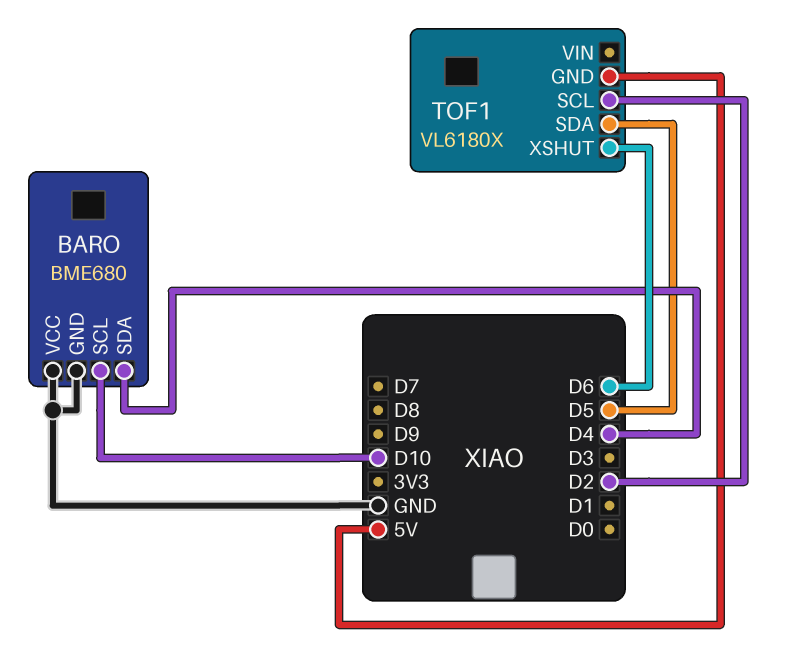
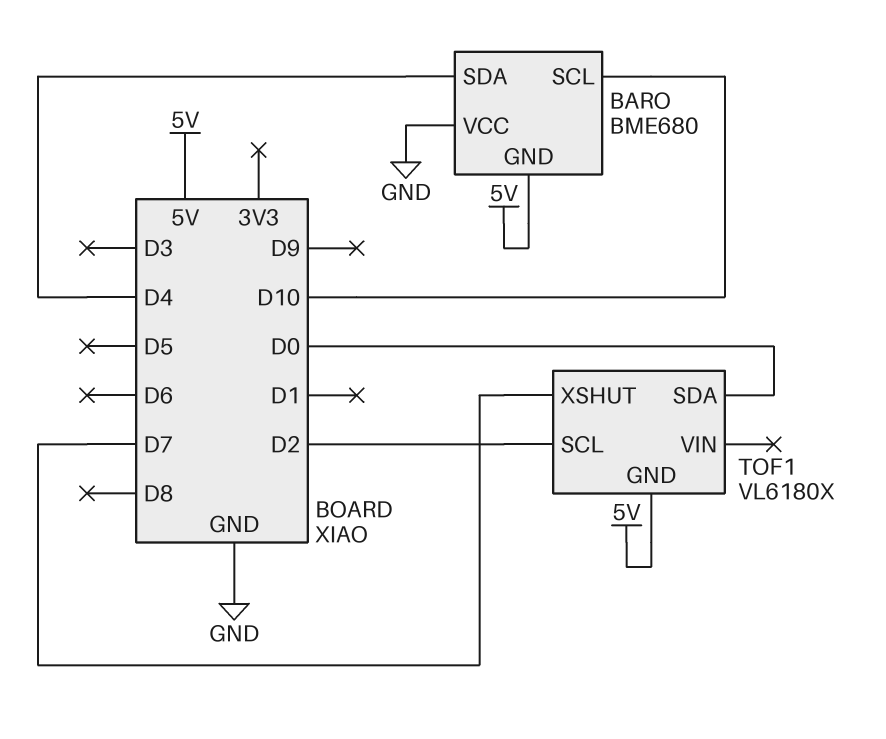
BARO pin GND: GND -> 5V
TOF1 pin SDA: D5 -> D0
TOF1 pin XSHUT: D6 -> D7

